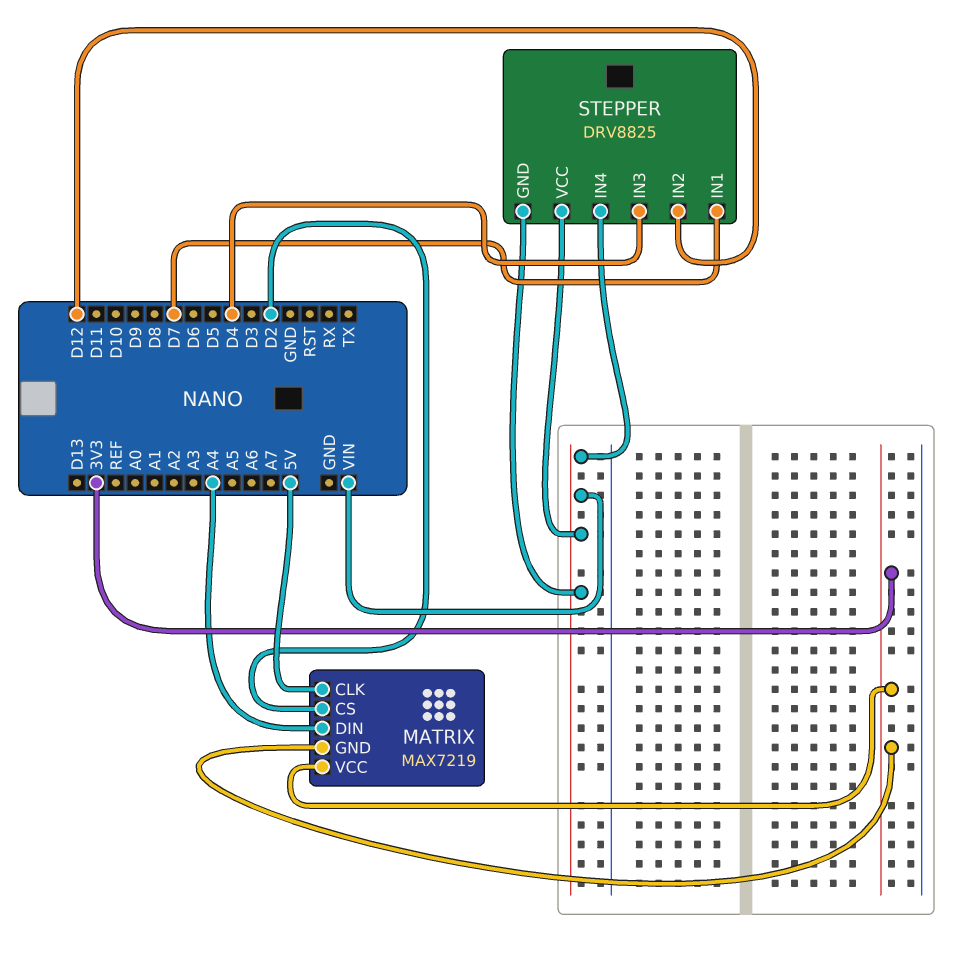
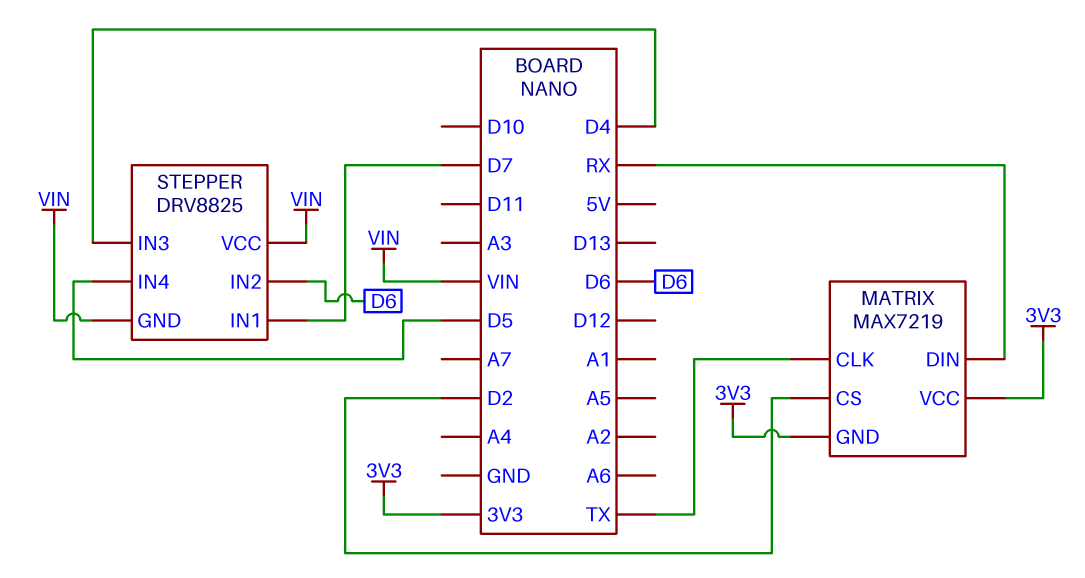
MATRIX pin CLK: 5V -> TX
MATRIX pin DIN: A4 -> RX
STEPPER pin IN2: D12 -> D6
STEPPER pin IN4: VIN -> D5

